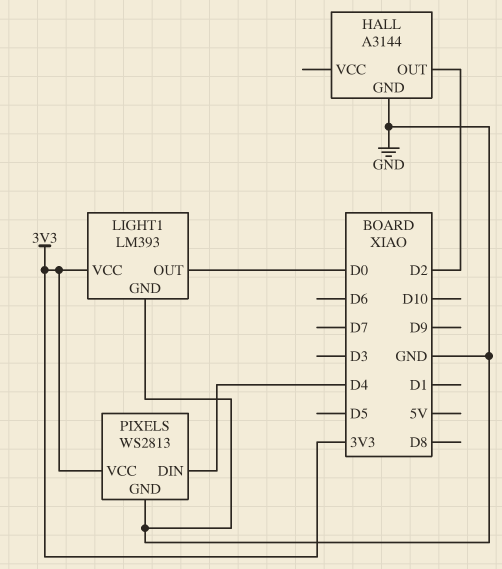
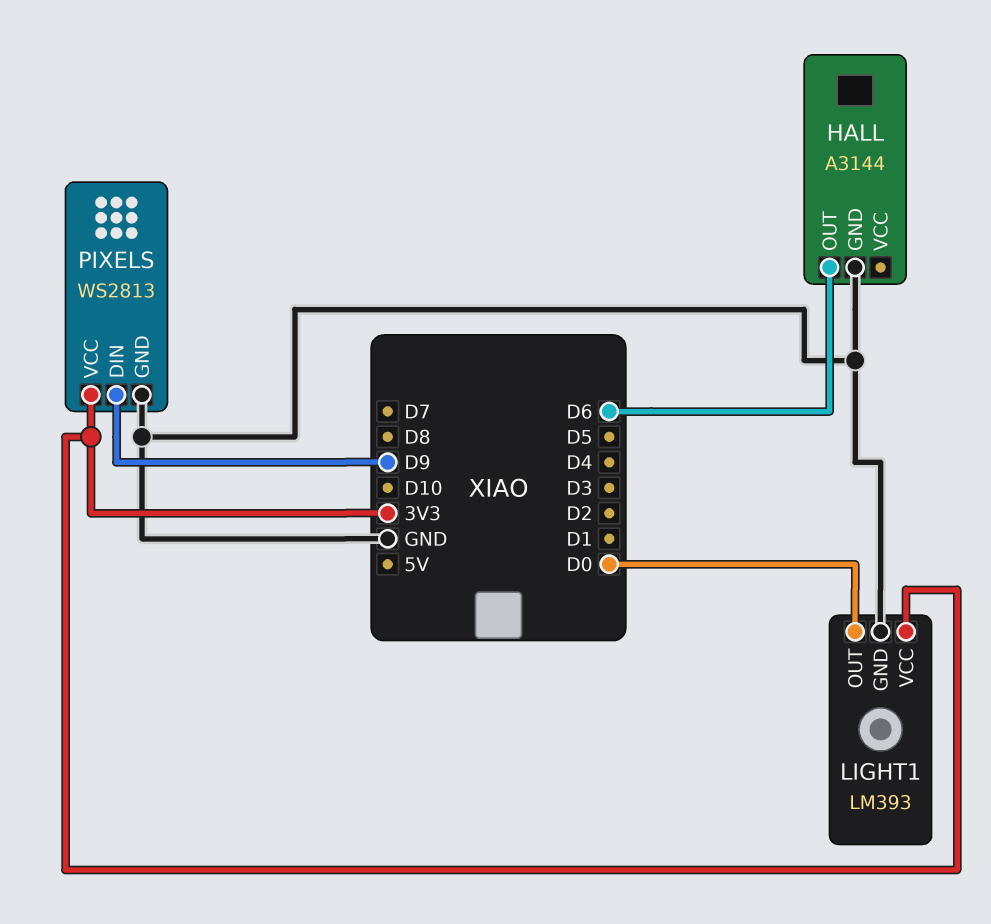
HALL pin OUT: D2 -> D6
PIXELS pin DIN: D4 -> D9

